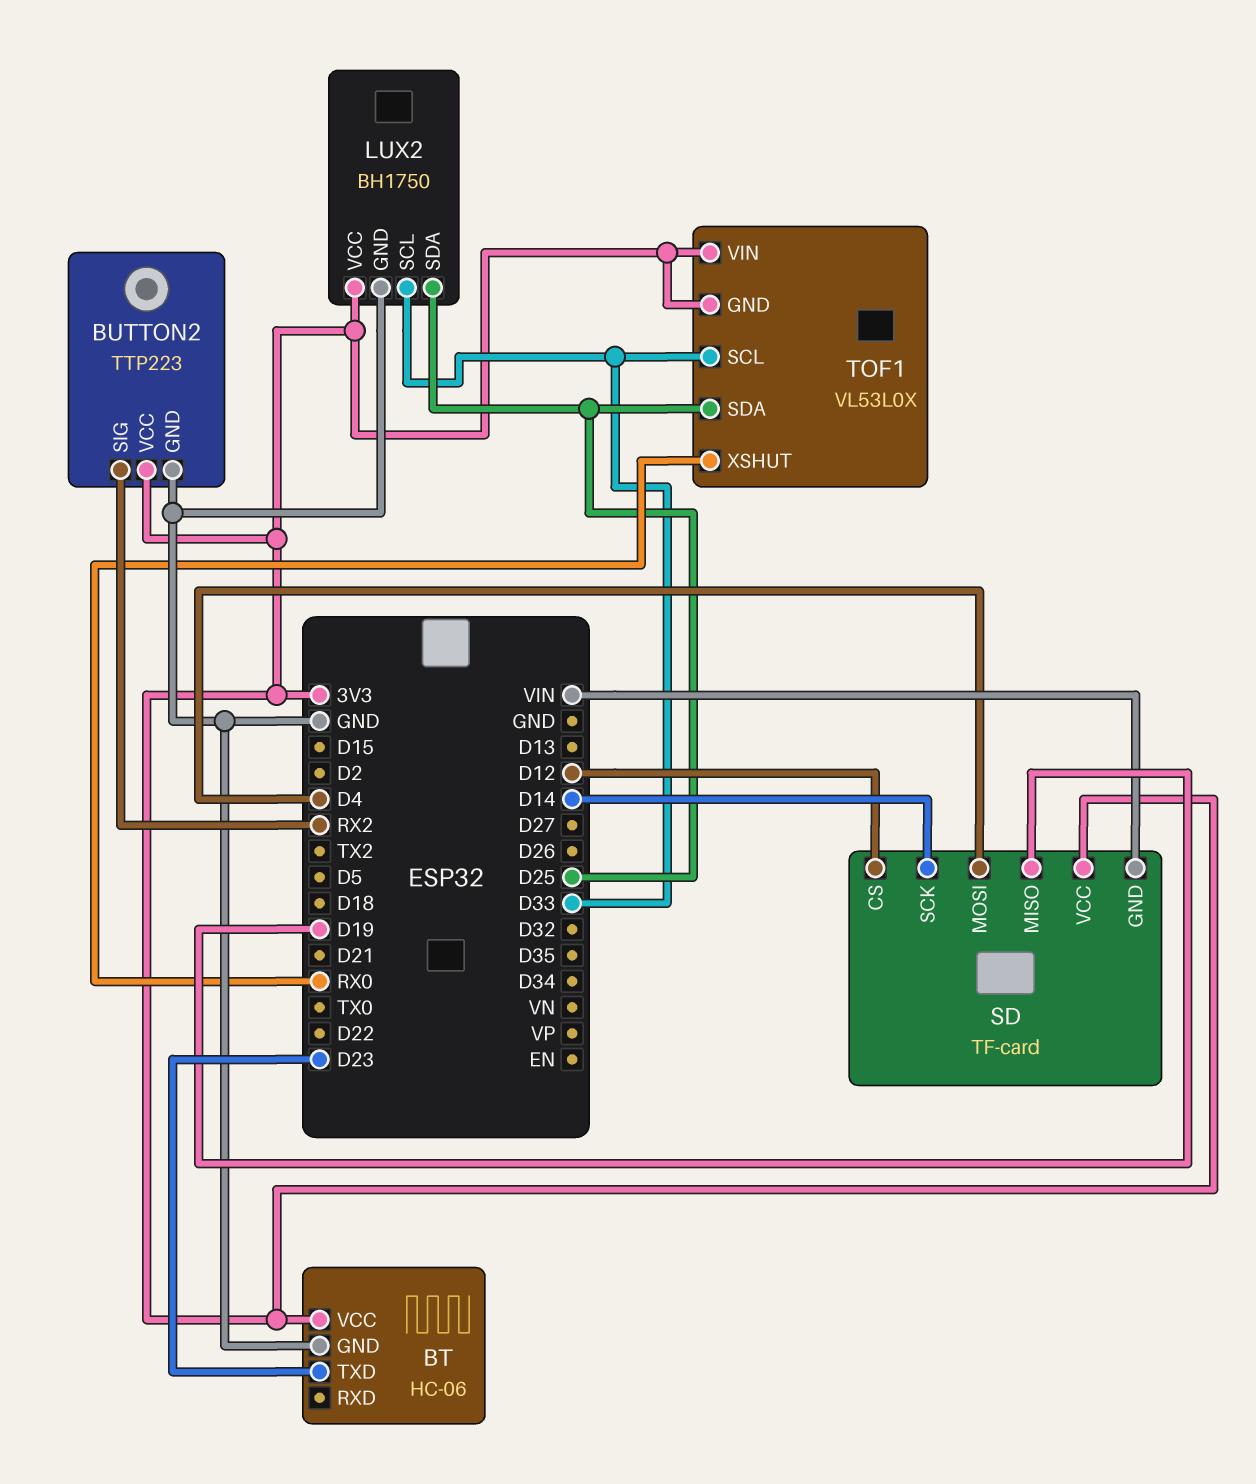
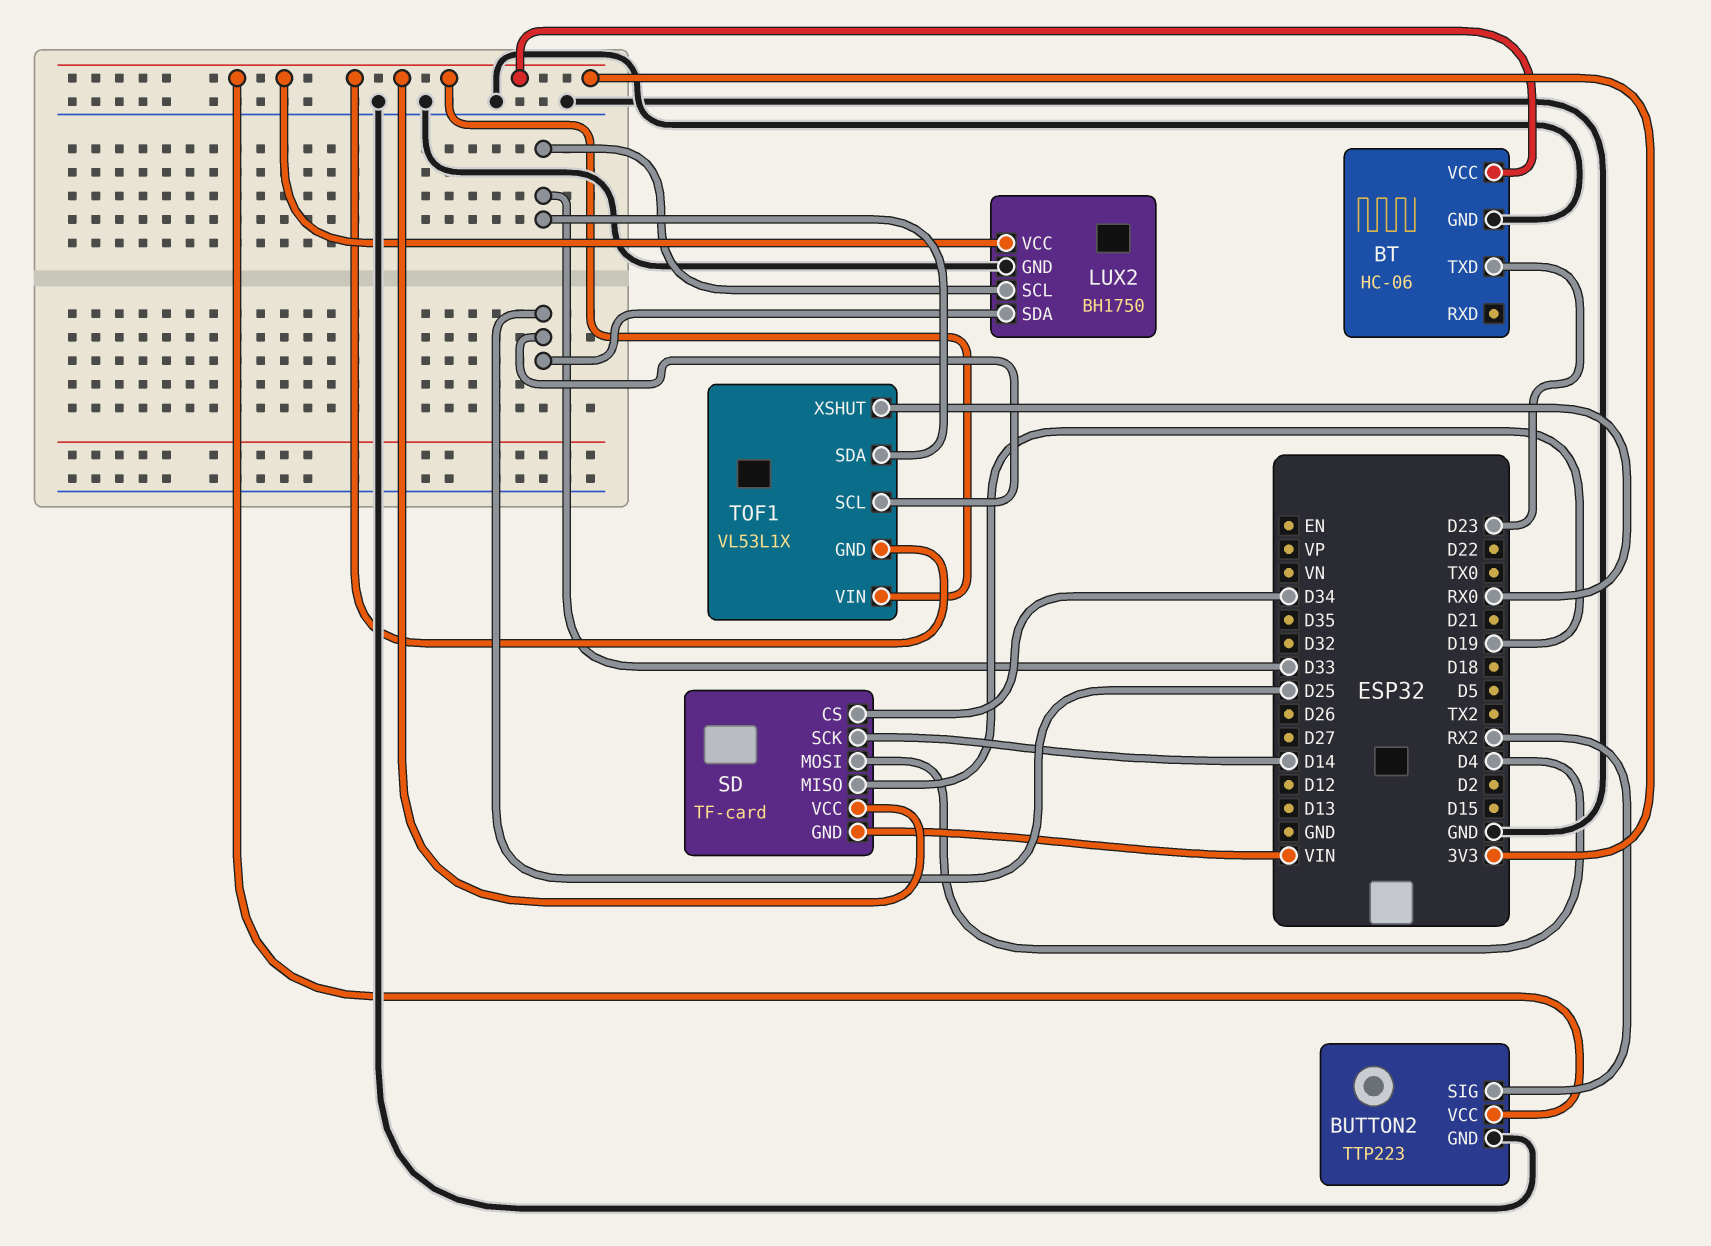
SD pin CS: D12 -> D34
TOF1: VL53L0X -> VL53L1X
TOF1 pin SCL: D33 -> D25
TOF1 pin SDA: D25 -> D33

